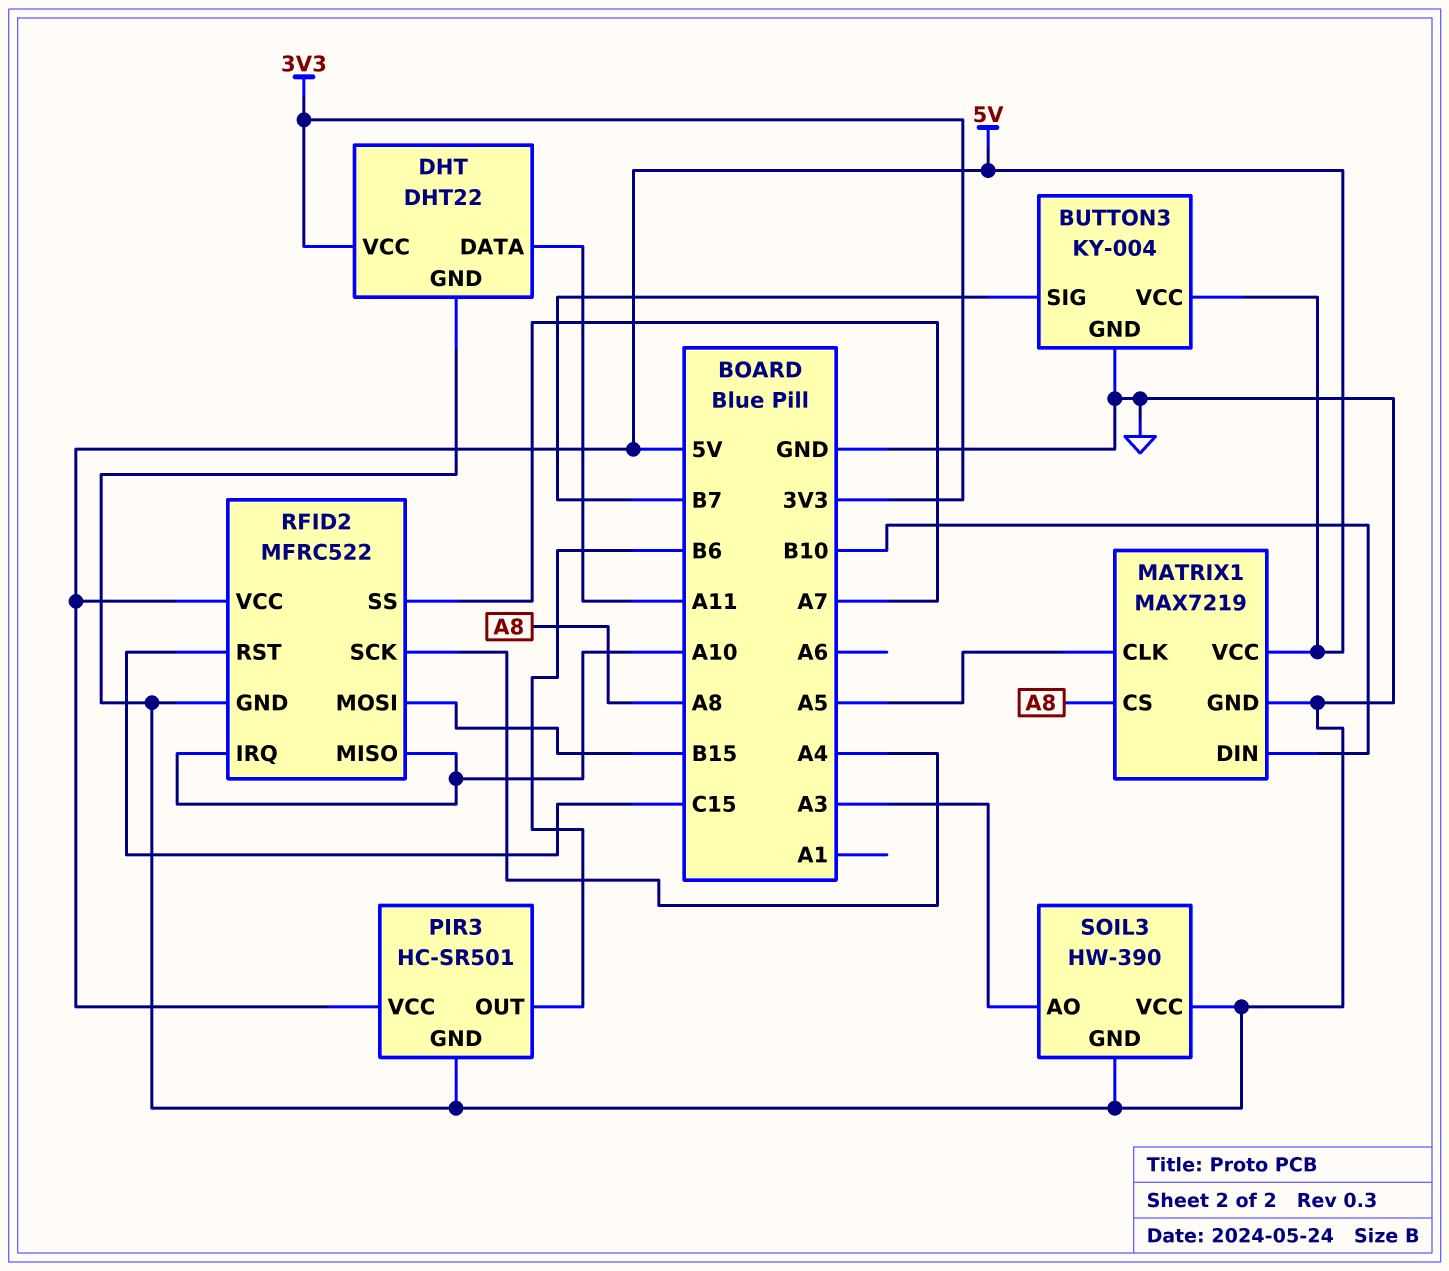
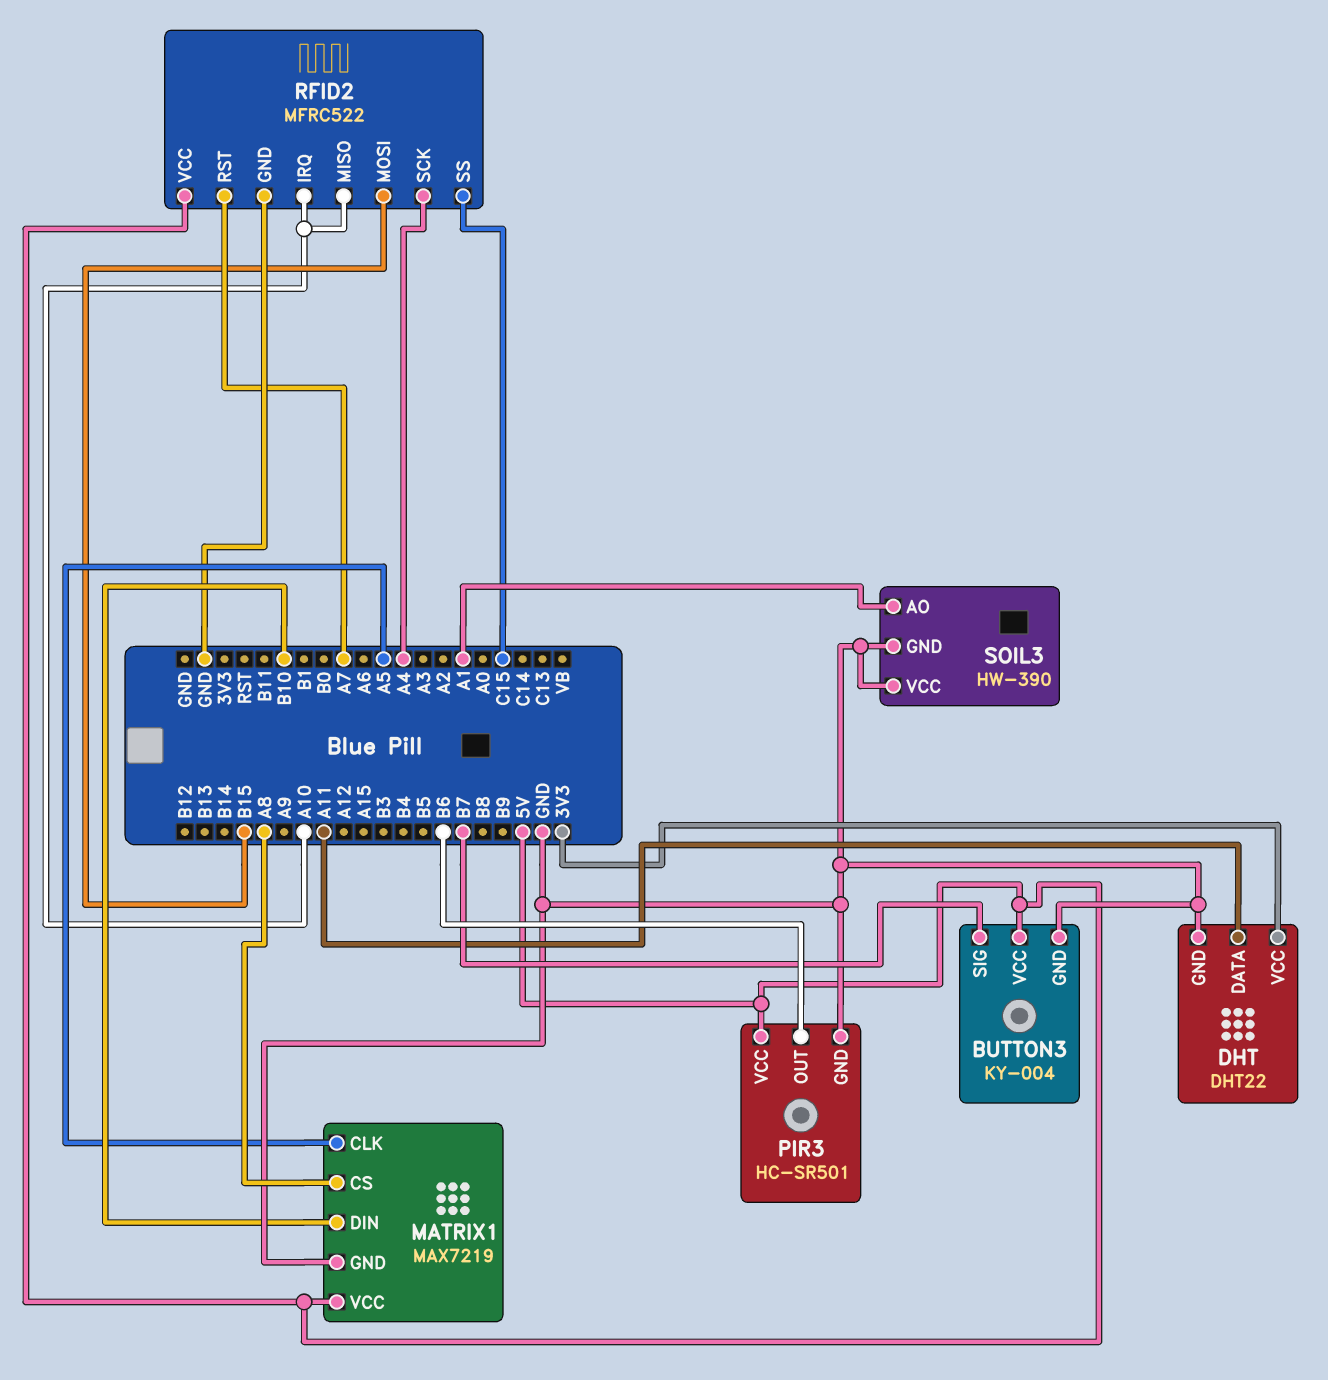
RFID2 pin RST: C15 -> A7
RFID2 pin SS: A7 -> C15
SOIL3 pin AO: A3 -> A1

